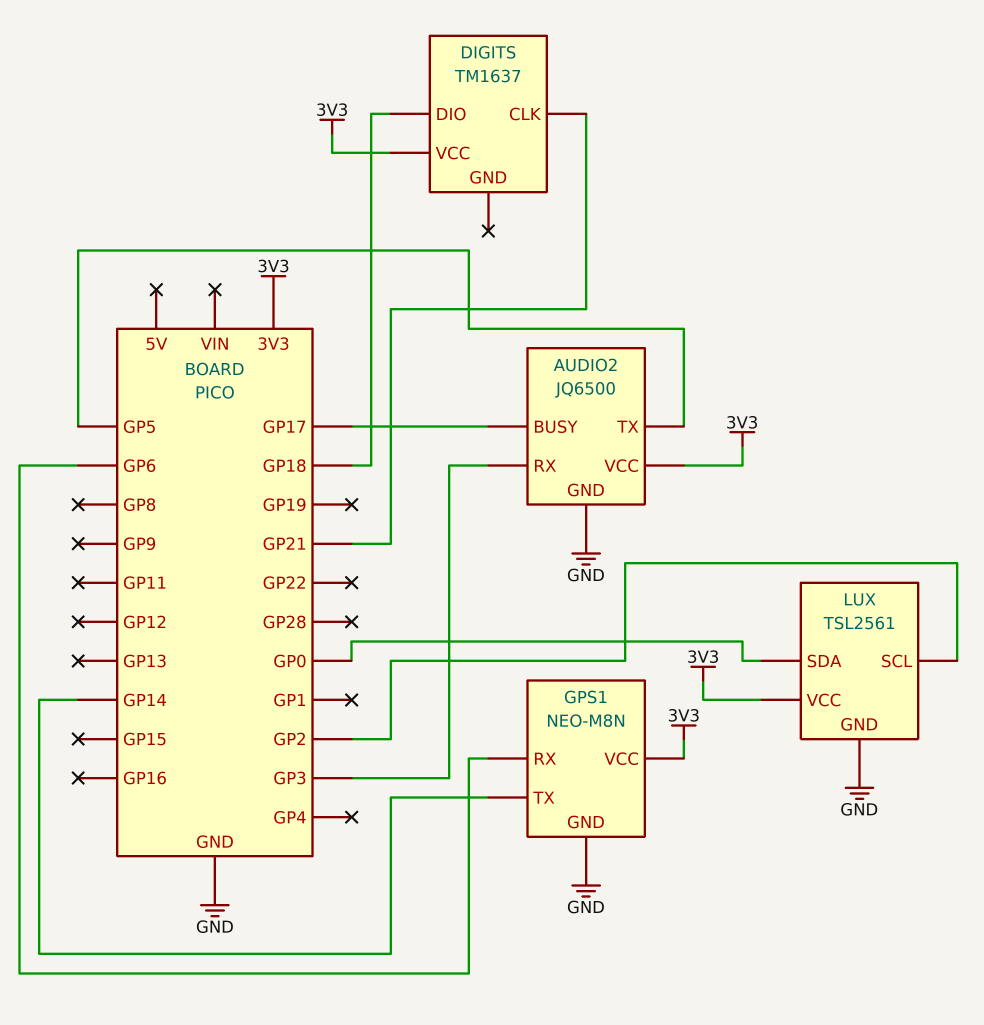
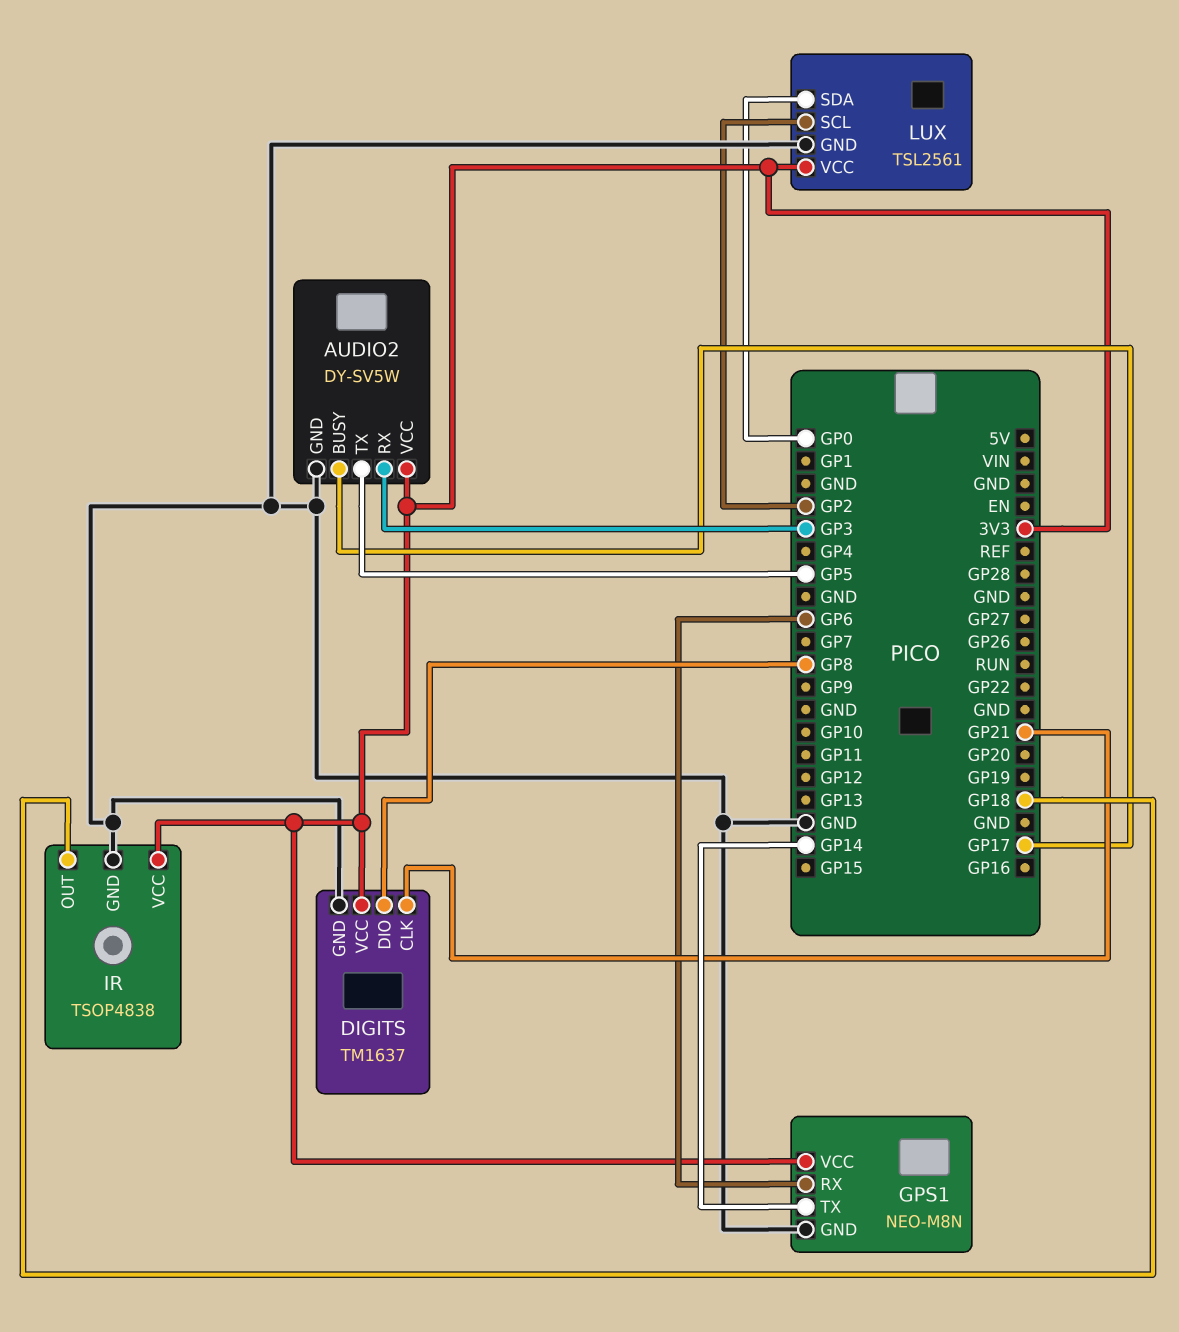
AUDIO2: JQ6500 -> DY-SV5W
DIGITS pin DIO: GP18 -> GP8
DIGITS pin GND: none -> GND
IR: none -> TSOP4838
IR pin GND: none -> GND
IR pin OUT: none -> GP18
IR pin VCC: none -> 3V3

